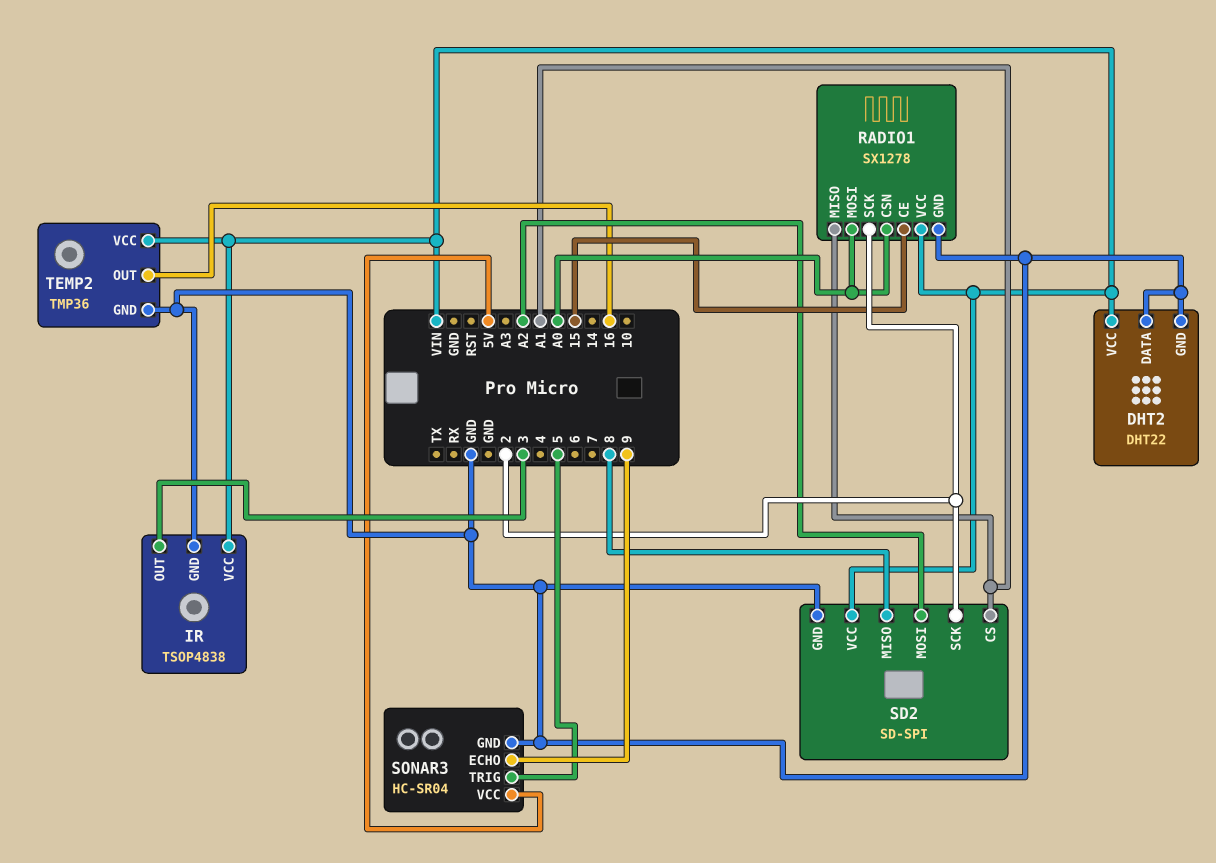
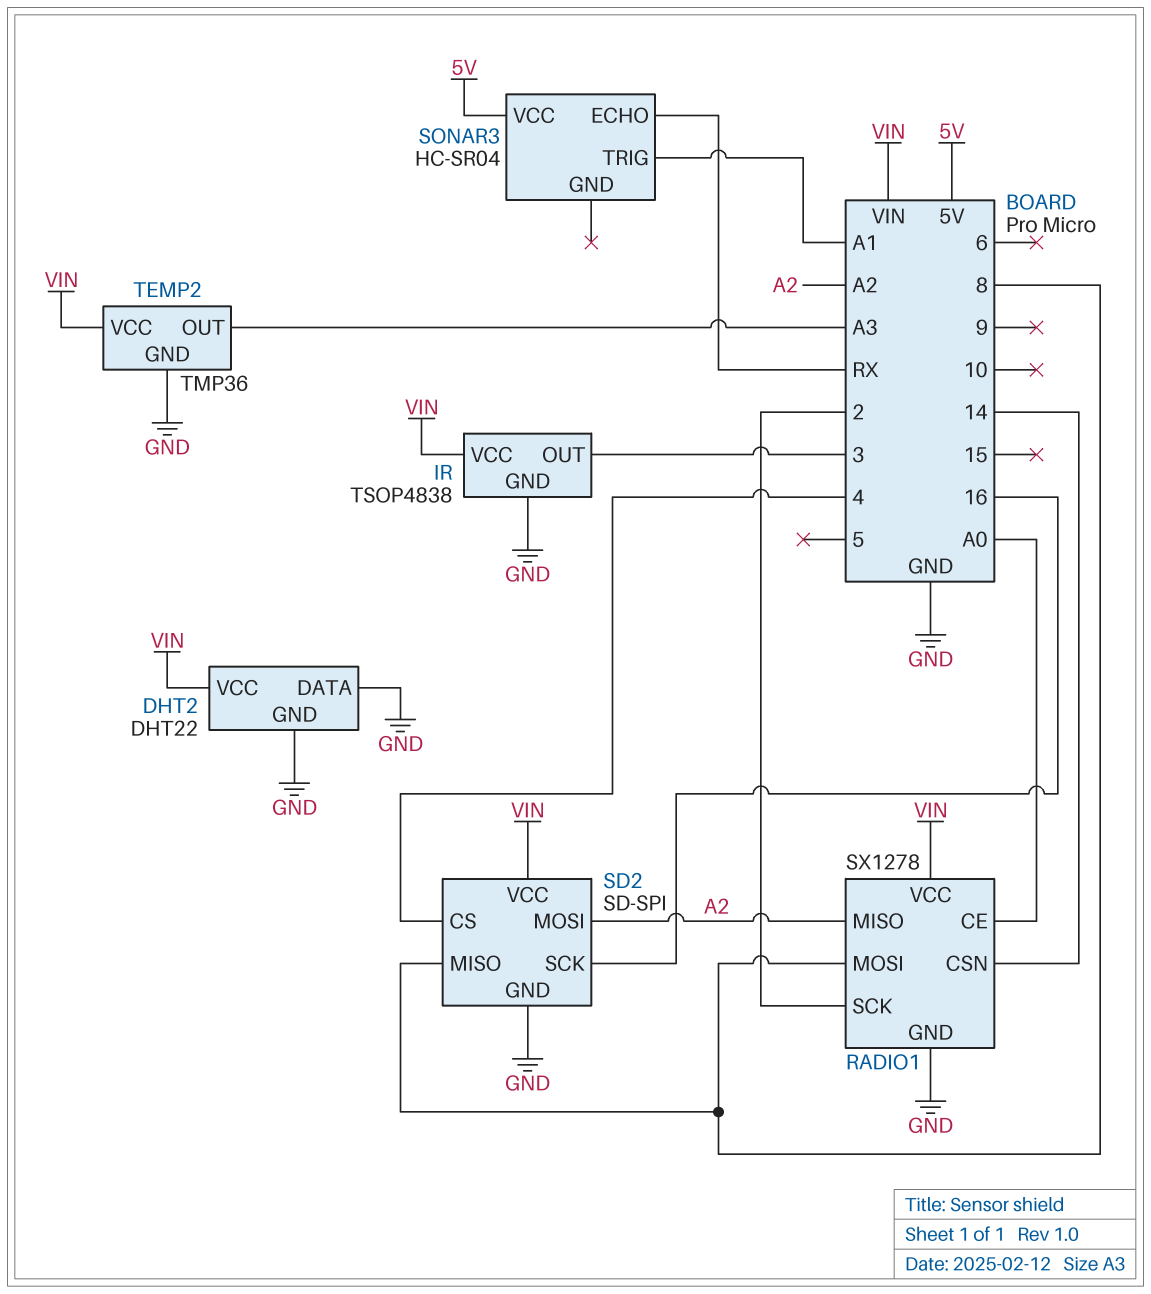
RADIO1 pin CE: 15 -> A0
RADIO1 pin CSN: A0 -> 14
RADIO1 pin MISO: A1 -> A2
RADIO1 pin MOSI: A0 -> 8
SD2 pin CS: A1 -> 4
SD2 pin SCK: 2 -> 16
SONAR3 pin ECHO: 9 -> RX
SONAR3 pin GND: GND -> none
SONAR3 pin TRIG: 5 -> A1
TEMP2 pin OUT: 16 -> A3

